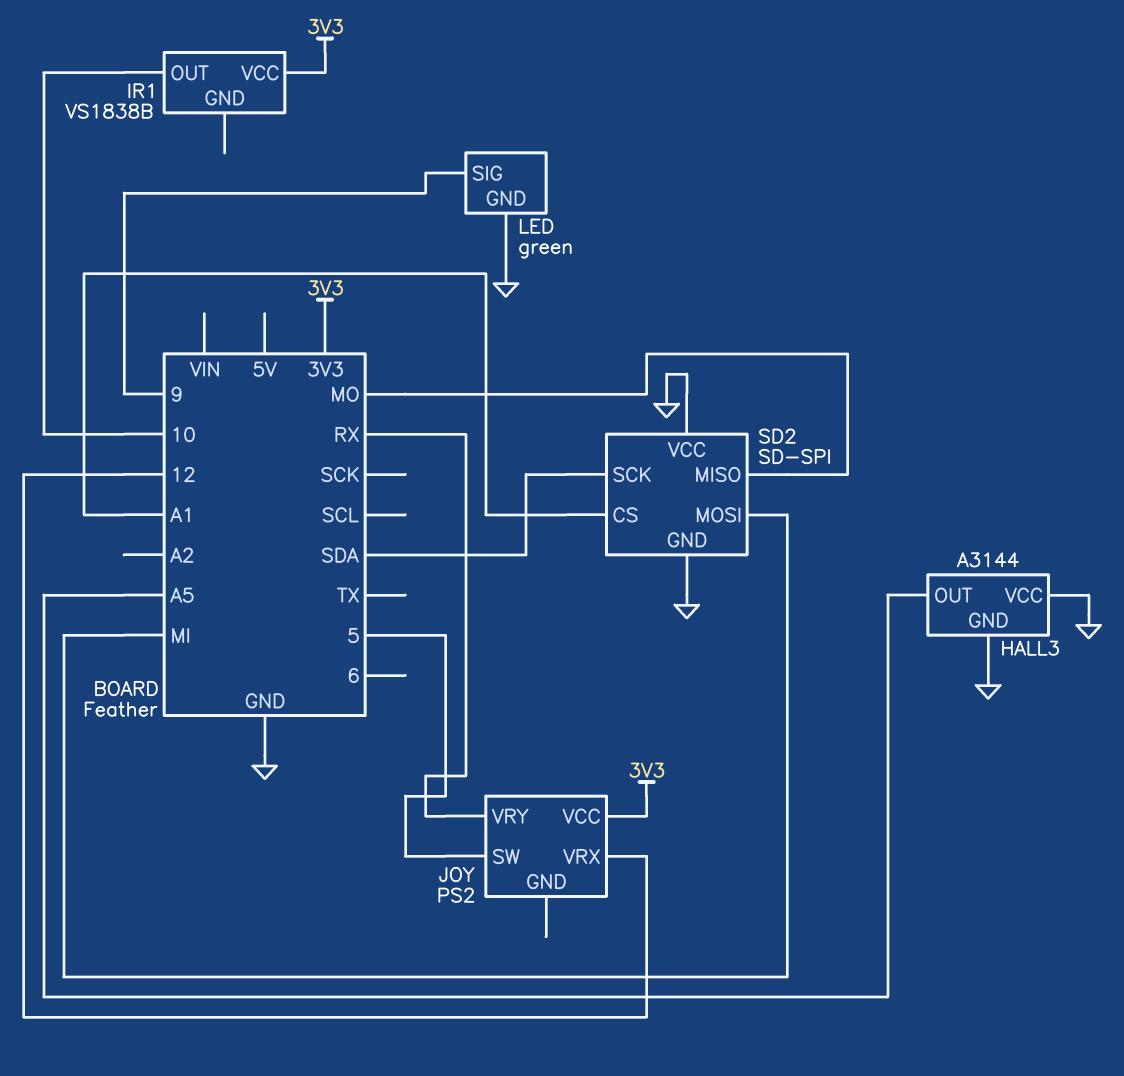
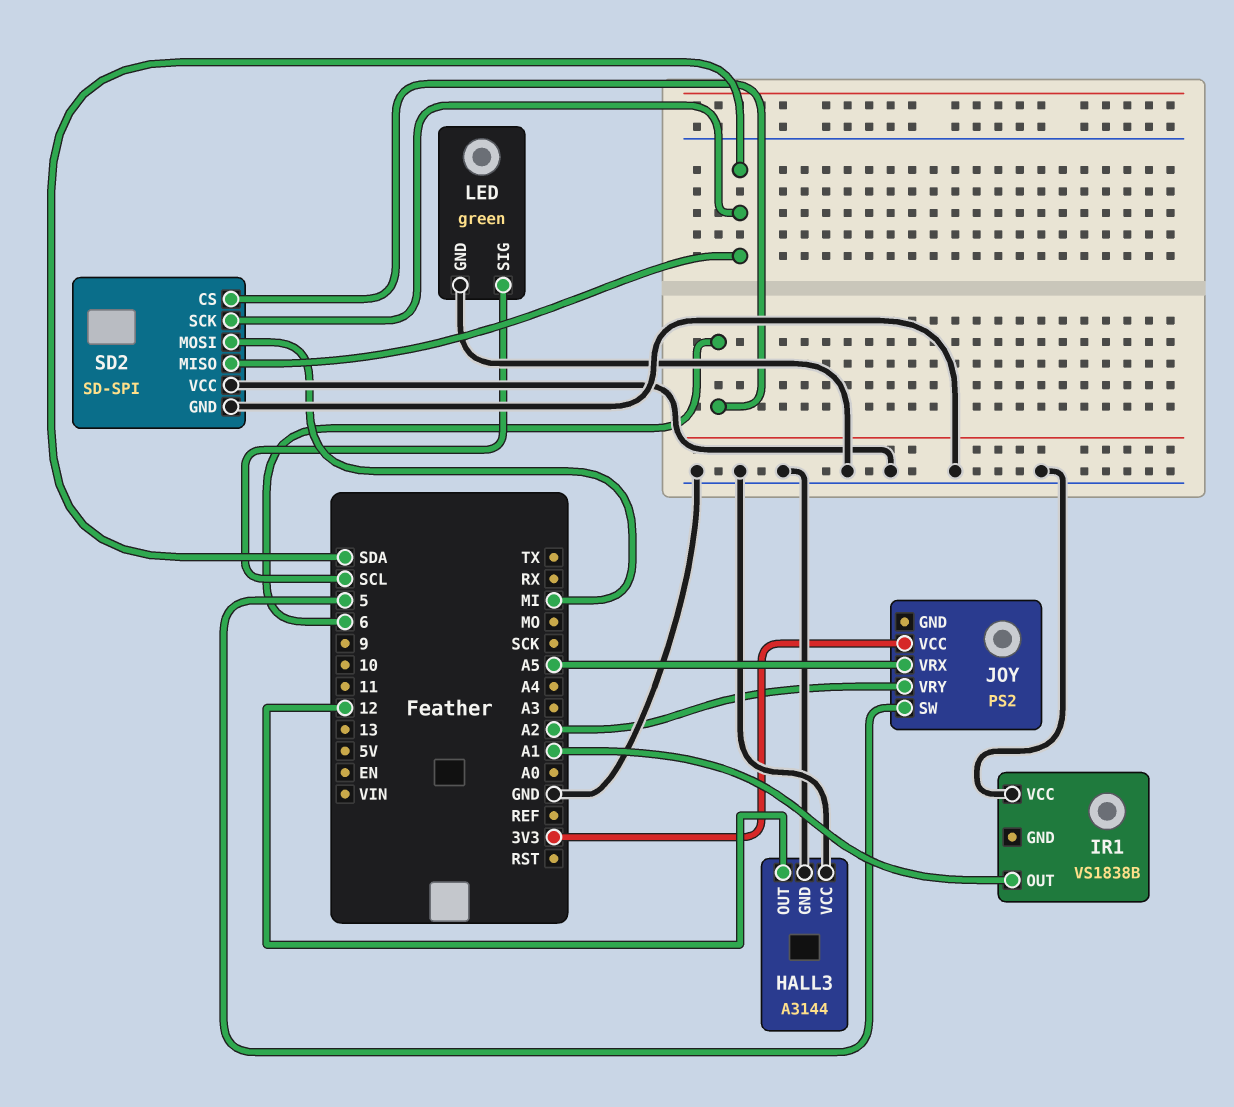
HALL3 pin OUT: A5 -> 12
IR1 pin OUT: 10 -> A1
IR1 pin VCC: 3V3 -> GND
JOY pin VRX: 12 -> A5
JOY pin VRY: RX -> A2
LED pin SIG: 9 -> SCL
SD2 pin CS: A1 -> 6
SD2 pin MISO: MO -> SDA

